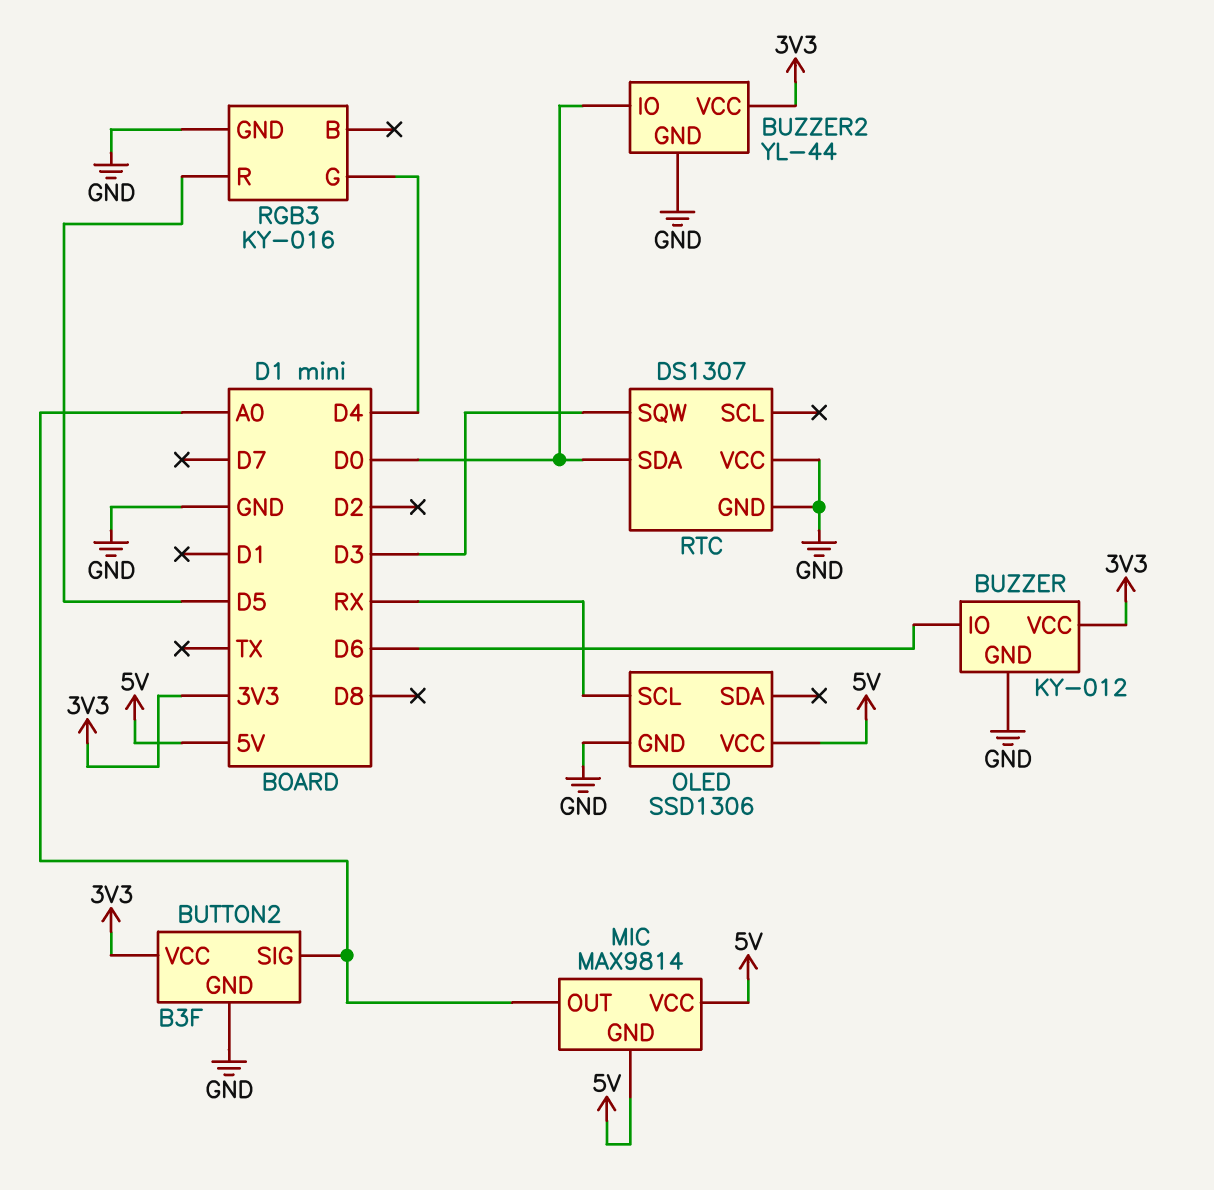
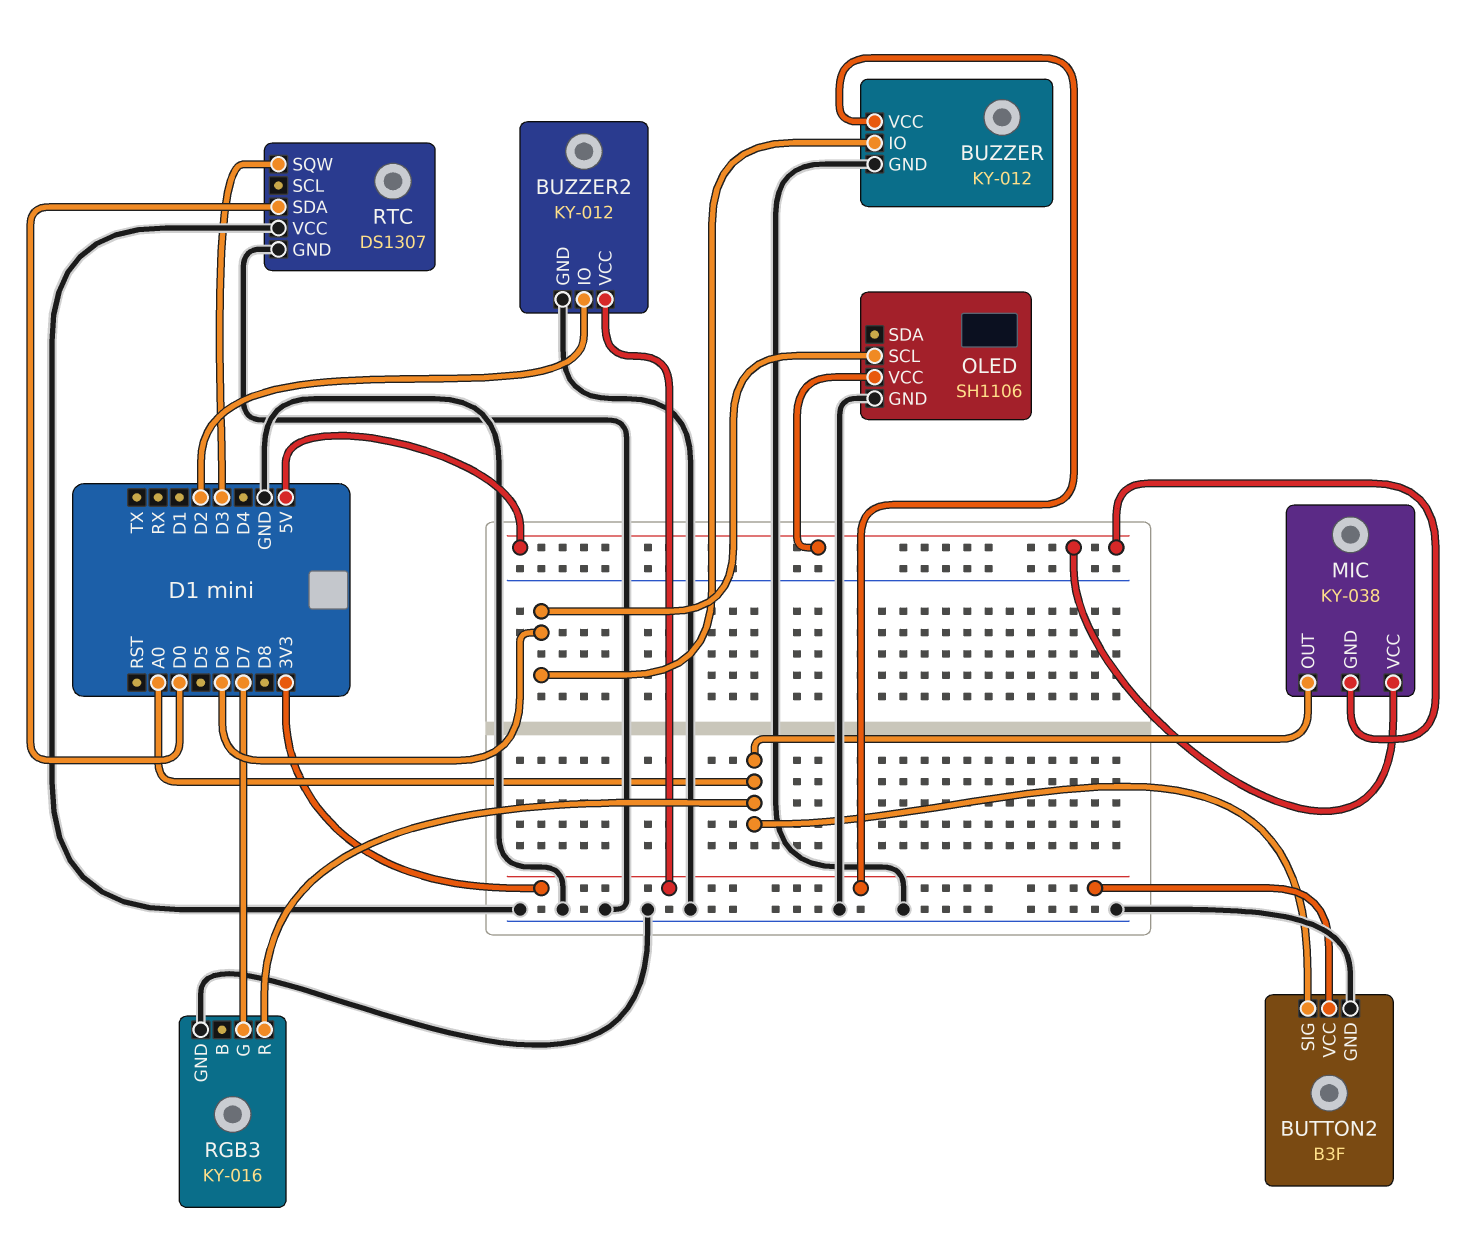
BUZZER2: YL-44 -> KY-012
BUZZER2 pin IO: D0 -> D2
MIC: MAX9814 -> KY-038
OLED: SSD1306 -> SH1106
OLED pin SCL: RX -> D6
RGB3 pin G: D4 -> D7
RGB3 pin R: D5 -> A0

